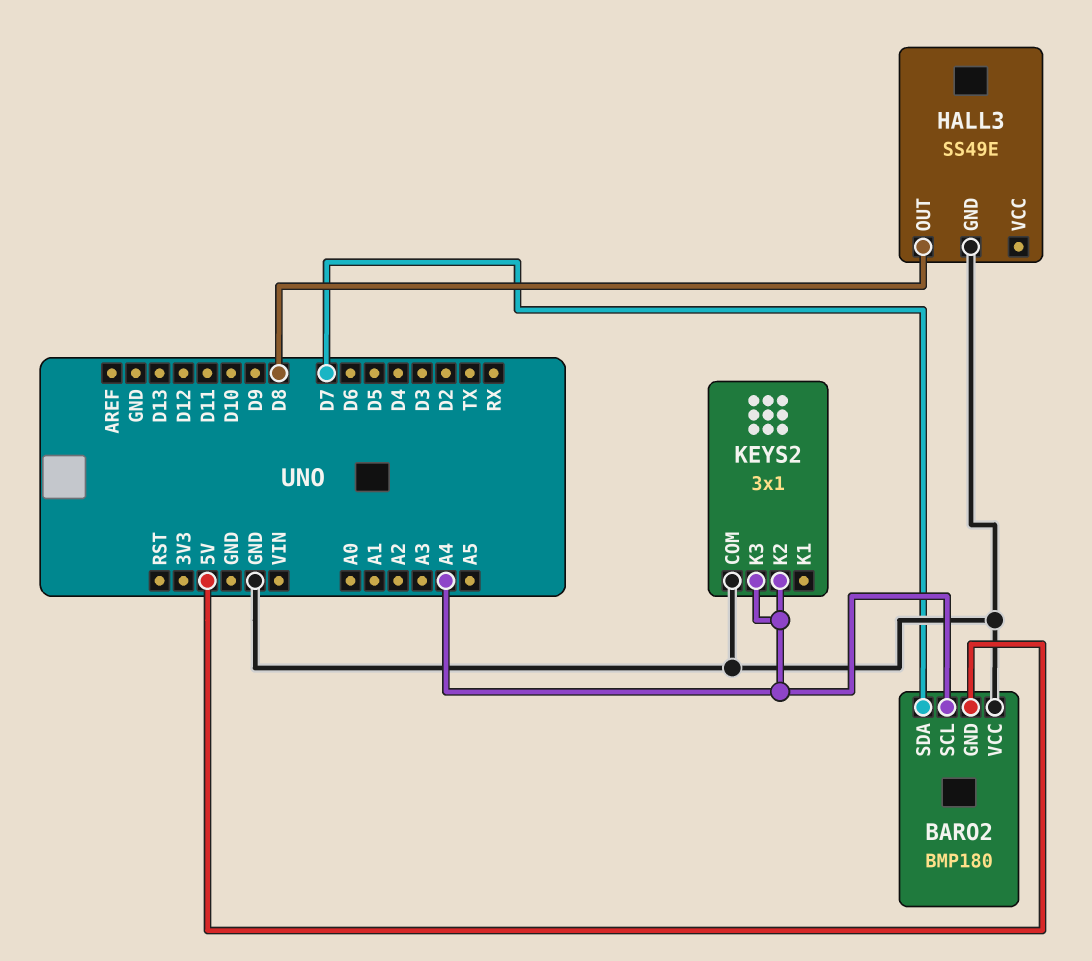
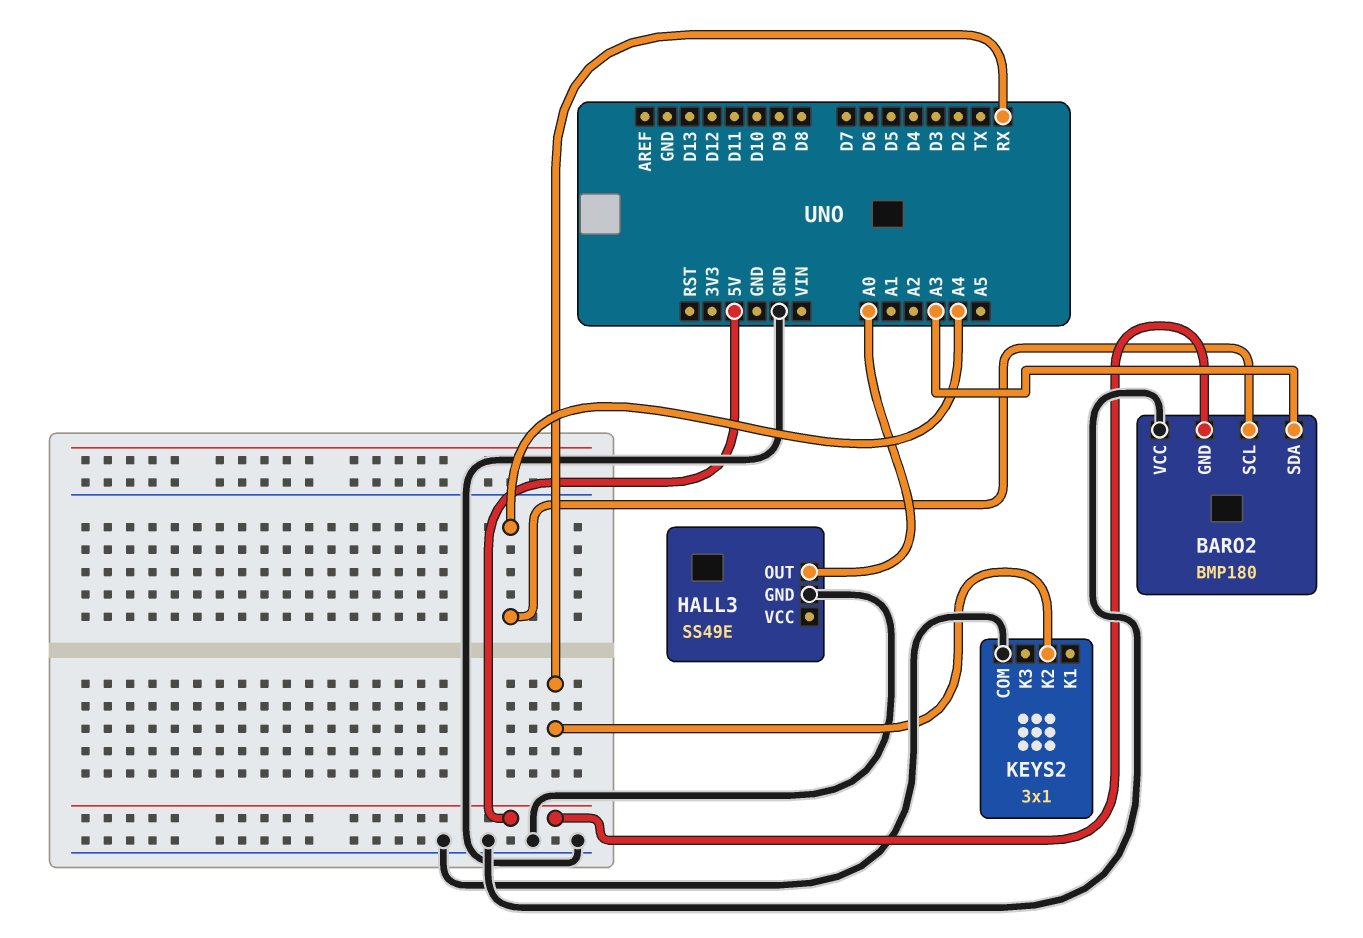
BARO2 pin SDA: D7 -> A3
HALL3 pin OUT: D8 -> A0
KEYS2 pin K2: A4 -> RX
KEYS2 pin K3: A4 -> none

